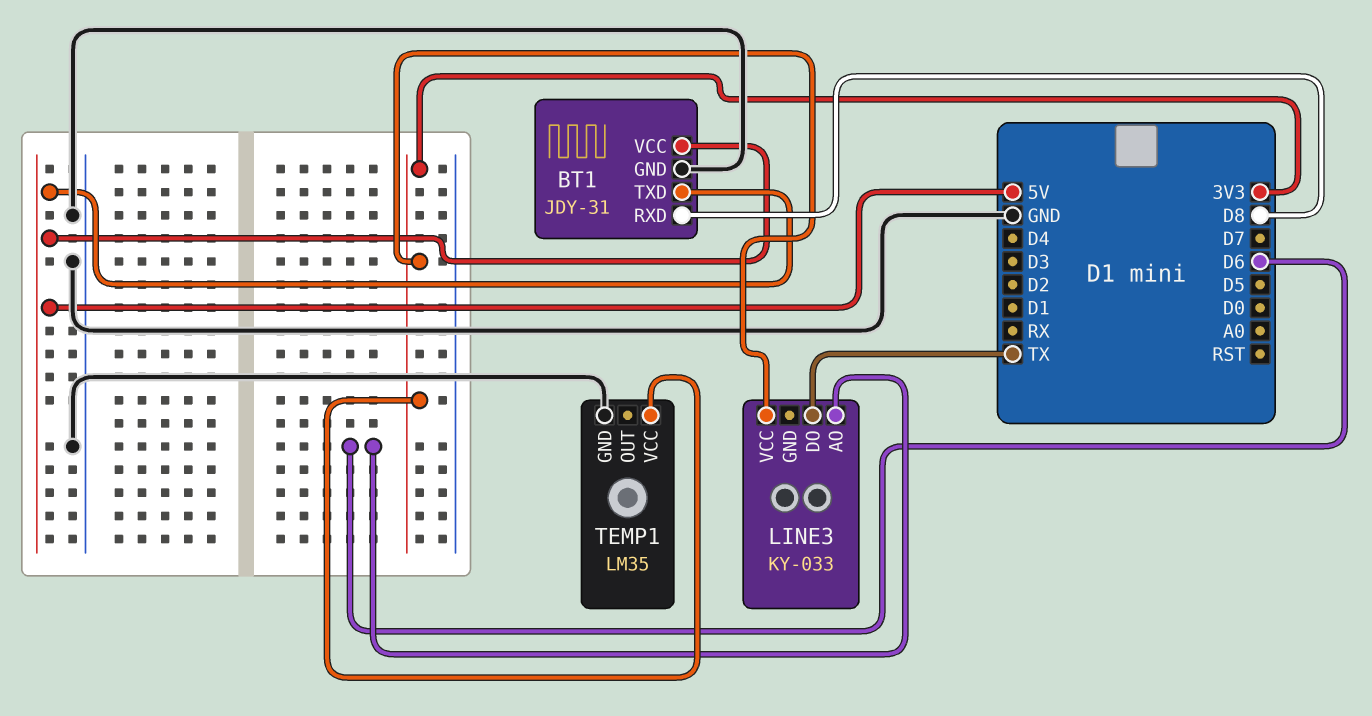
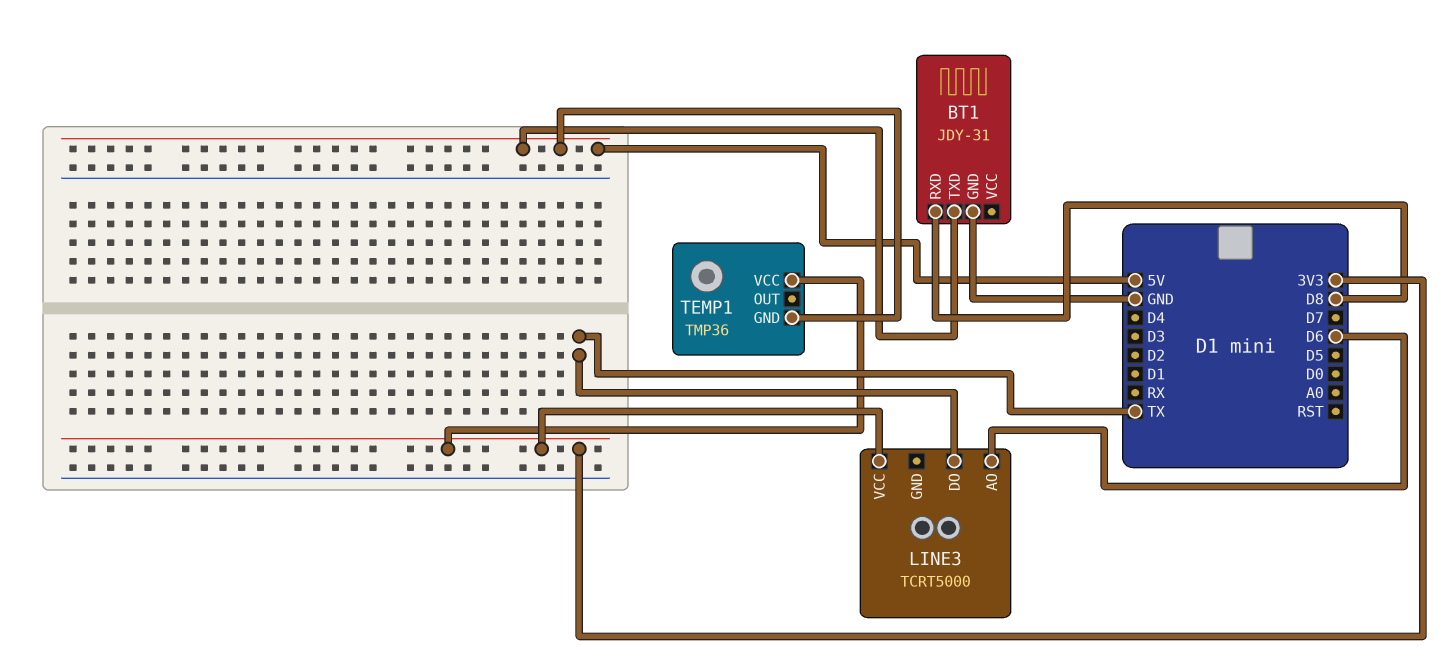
BT1 pin VCC: 5V -> none
LINE3: KY-033 -> TCRT5000
TEMP1: LM35 -> TMP36
TEMP1 pin GND: GND -> 5V

